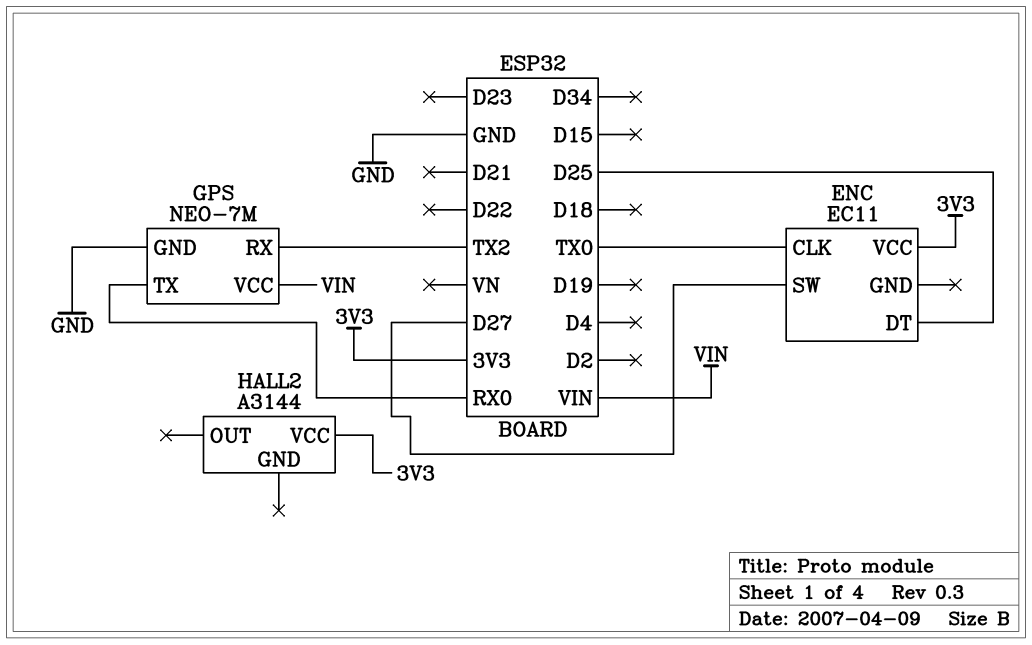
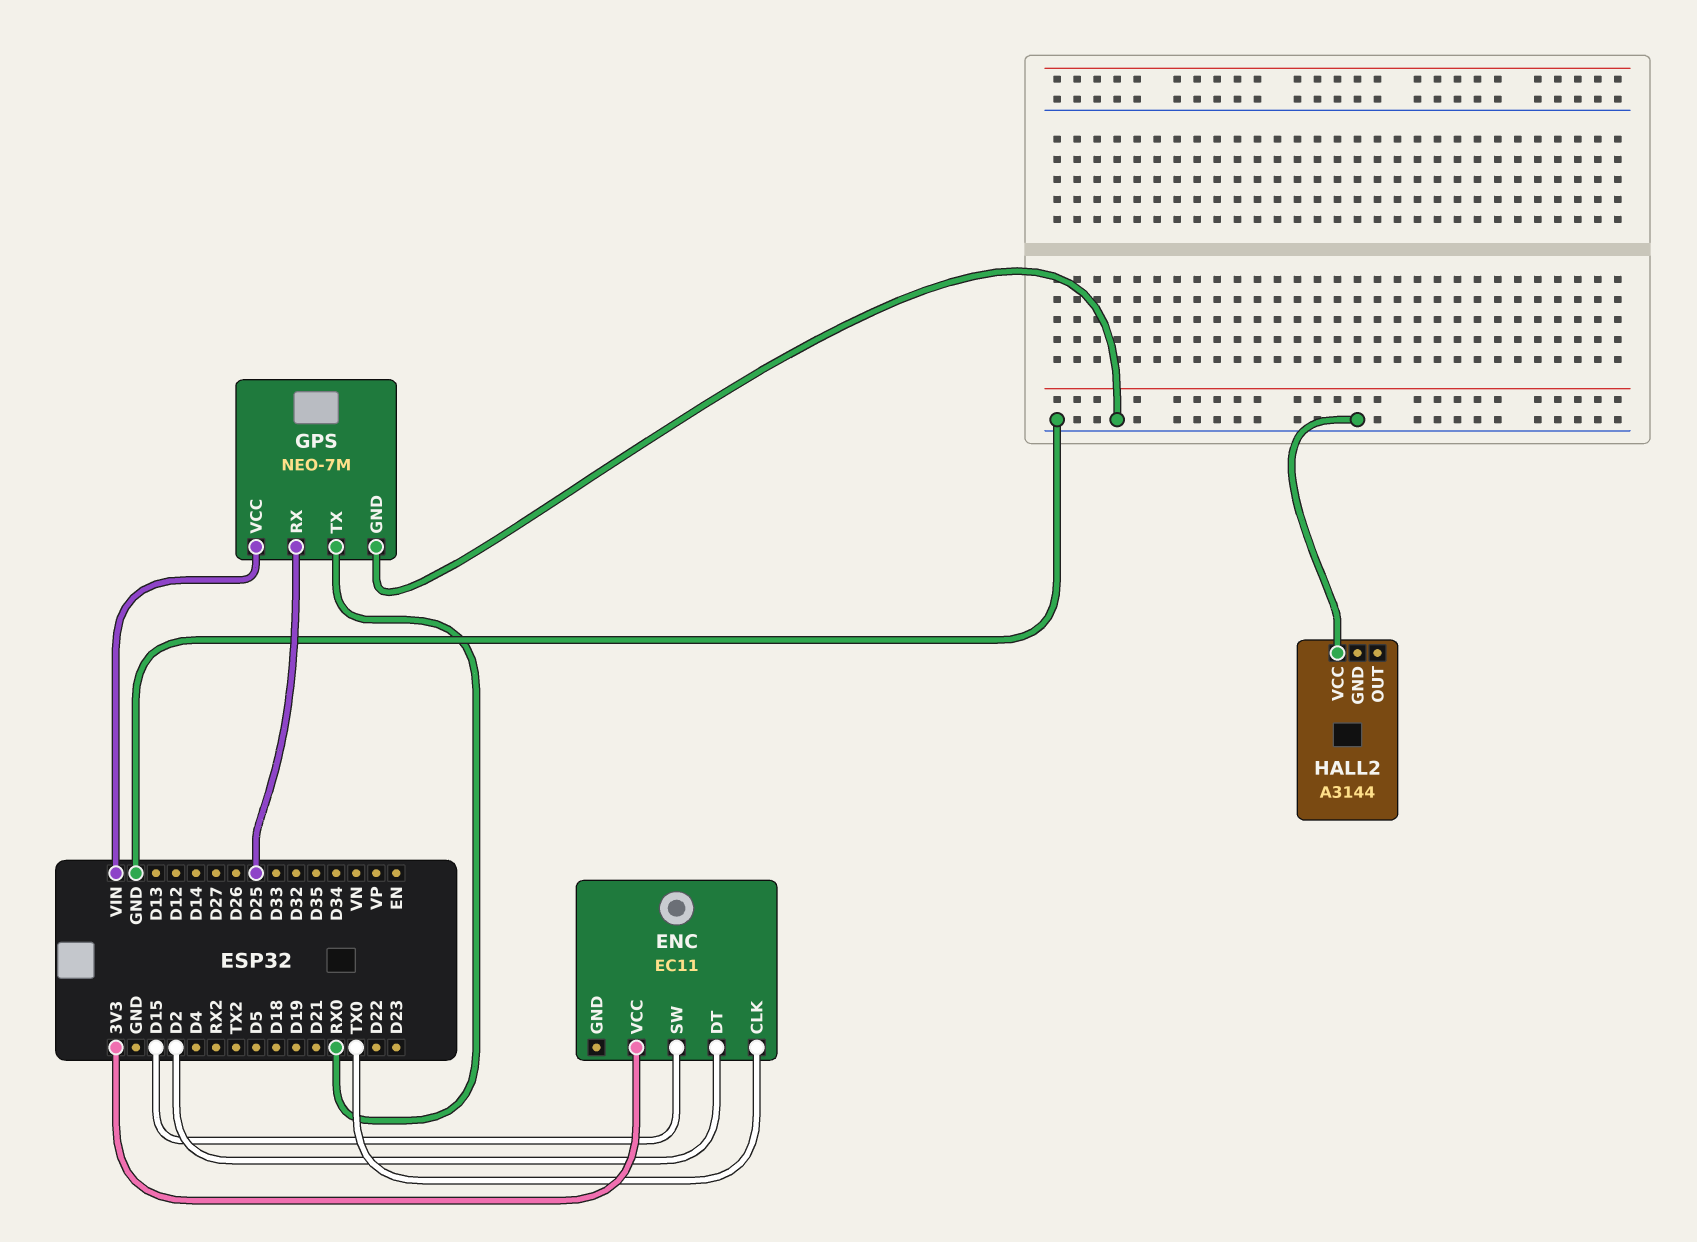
ENC pin DT: D25 -> D2
ENC pin SW: D27 -> D15
GPS pin RX: TX2 -> D25
HALL2 pin VCC: 3V3 -> GND

